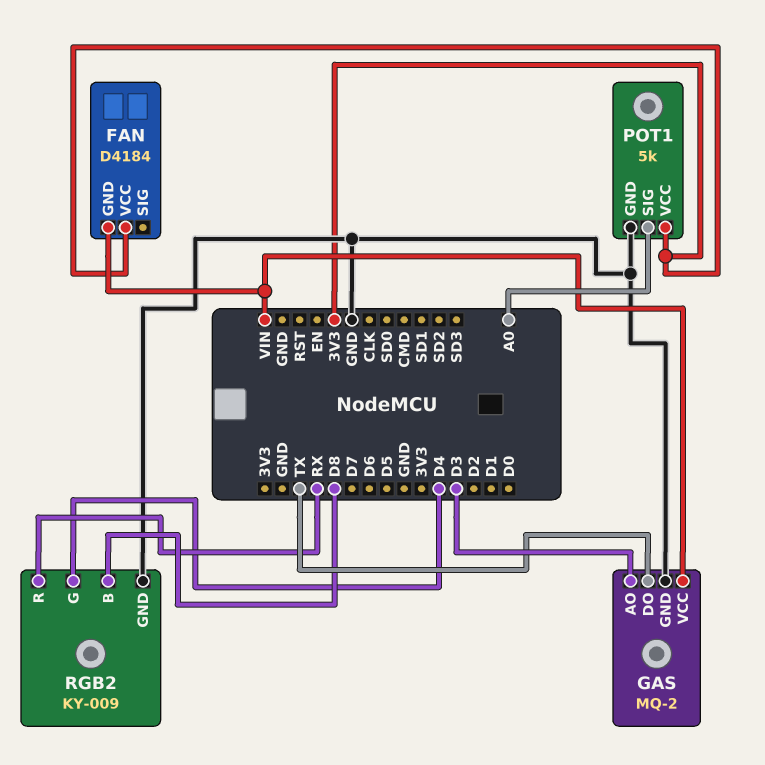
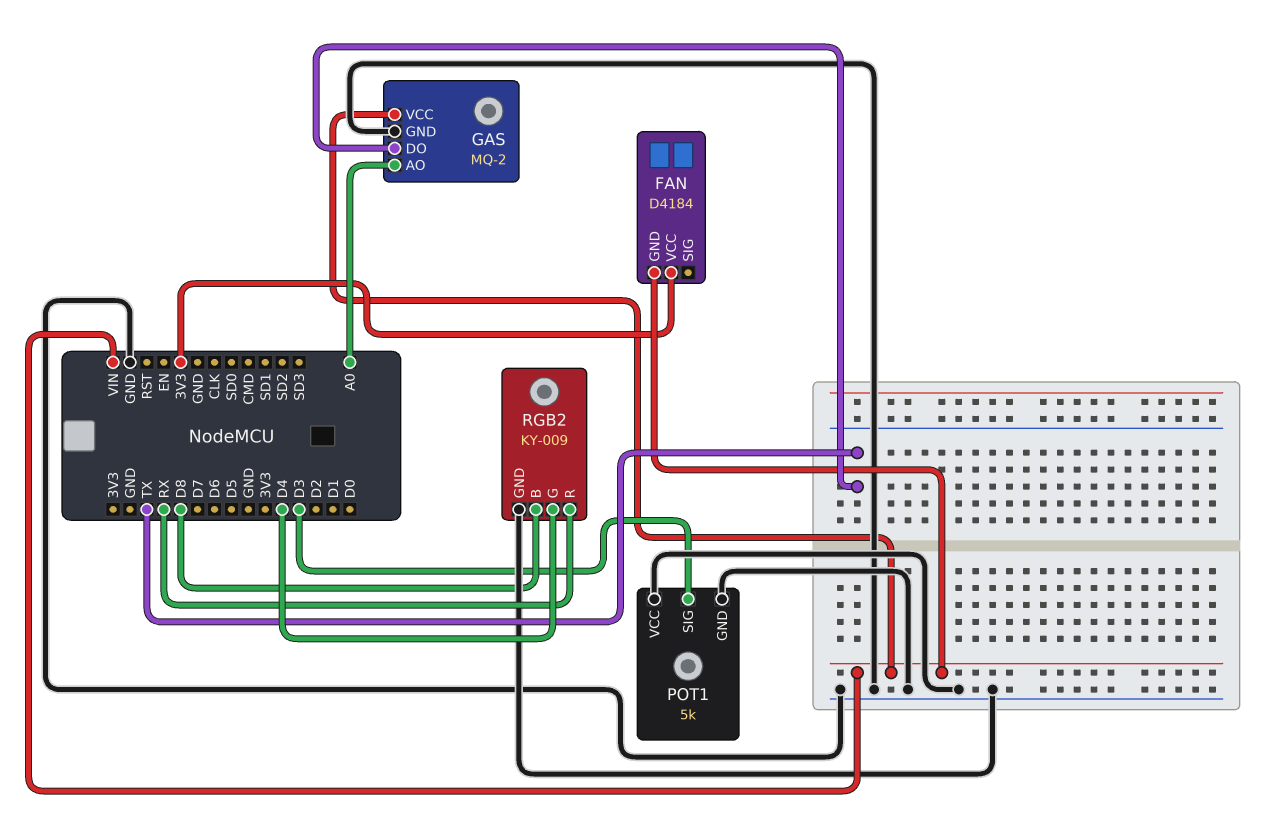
GAS pin AO: D3 -> A0
POT1 pin SIG: A0 -> D3
POT1 pin VCC: 3V3 -> GND

